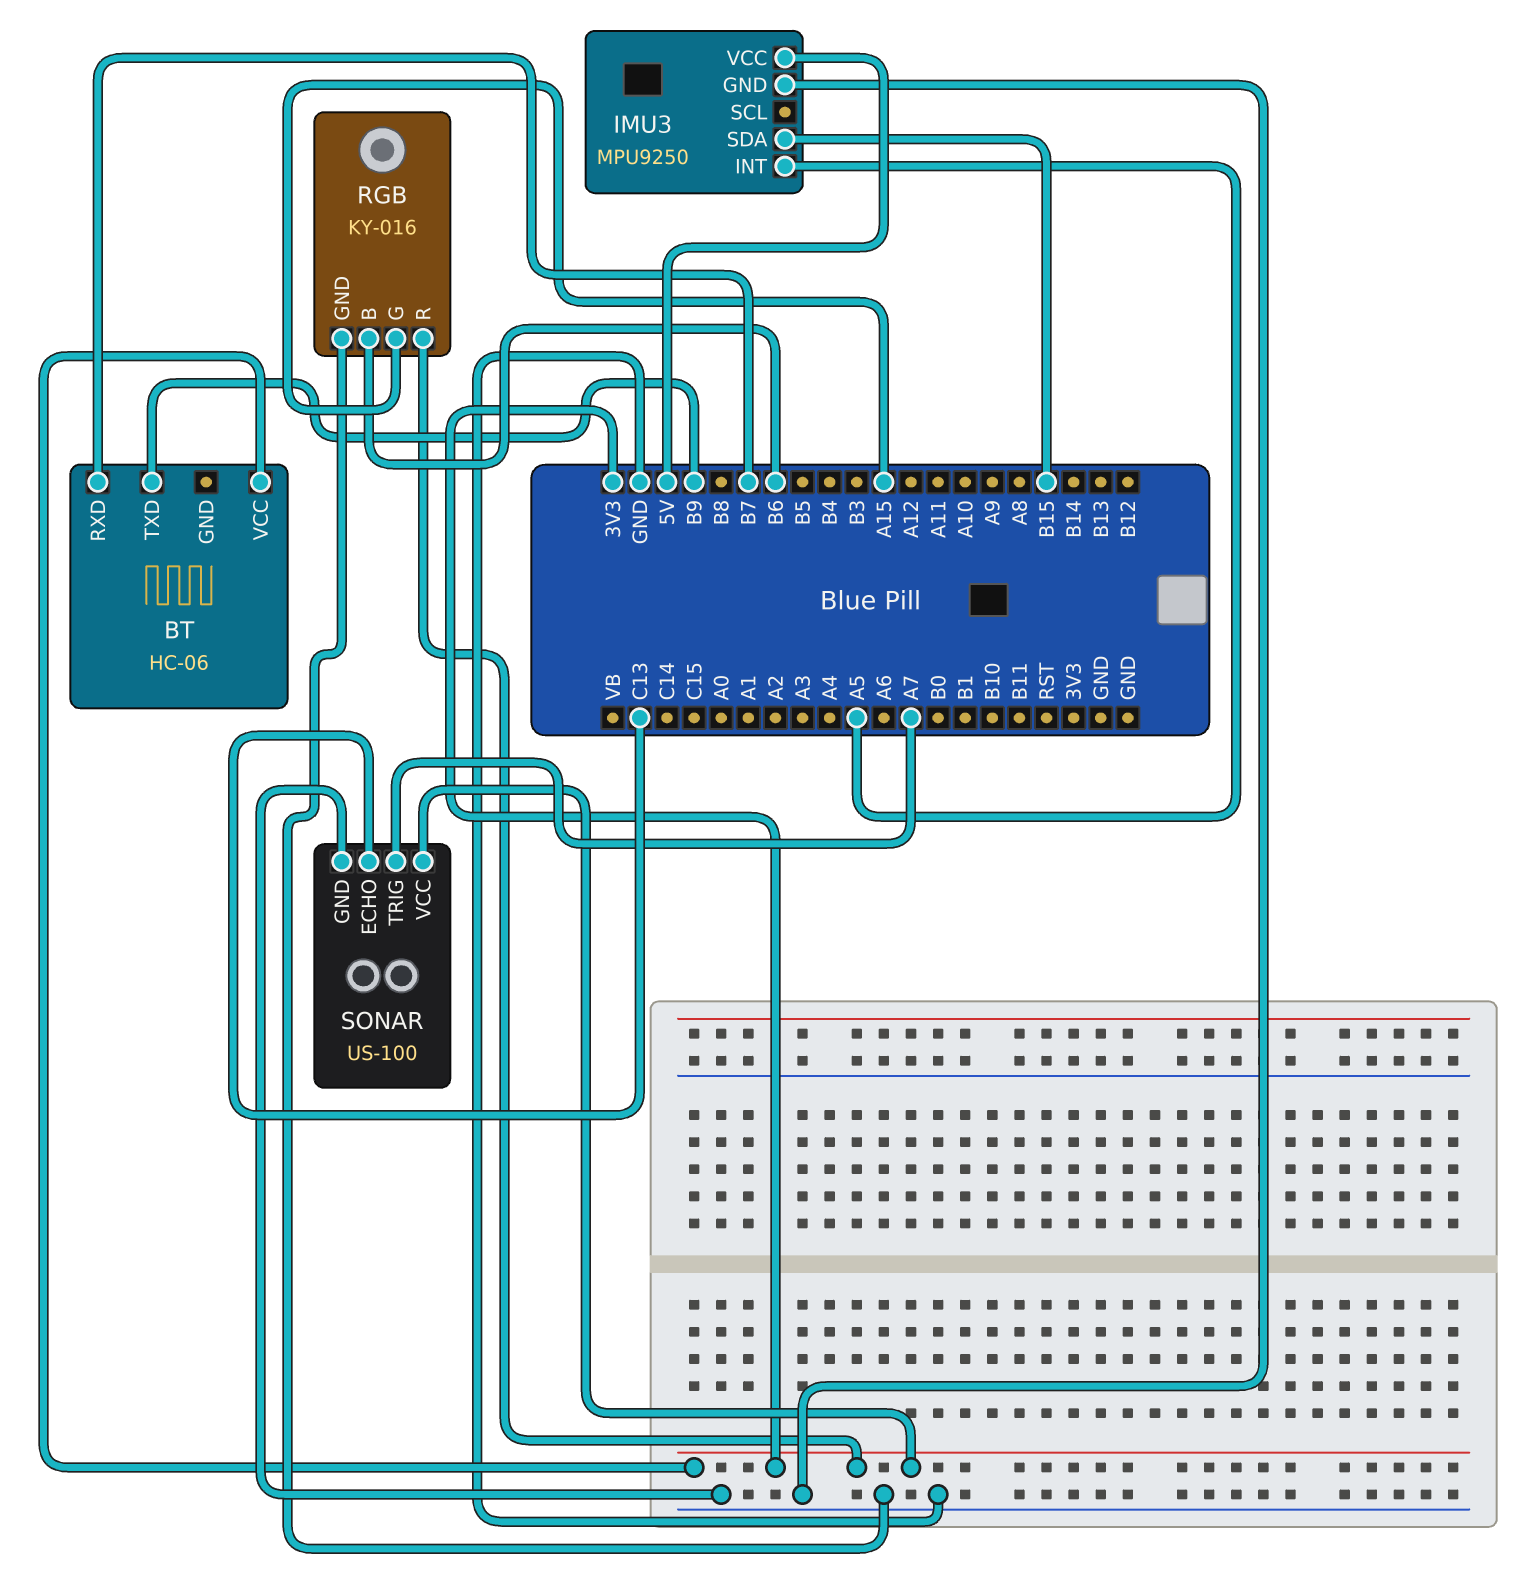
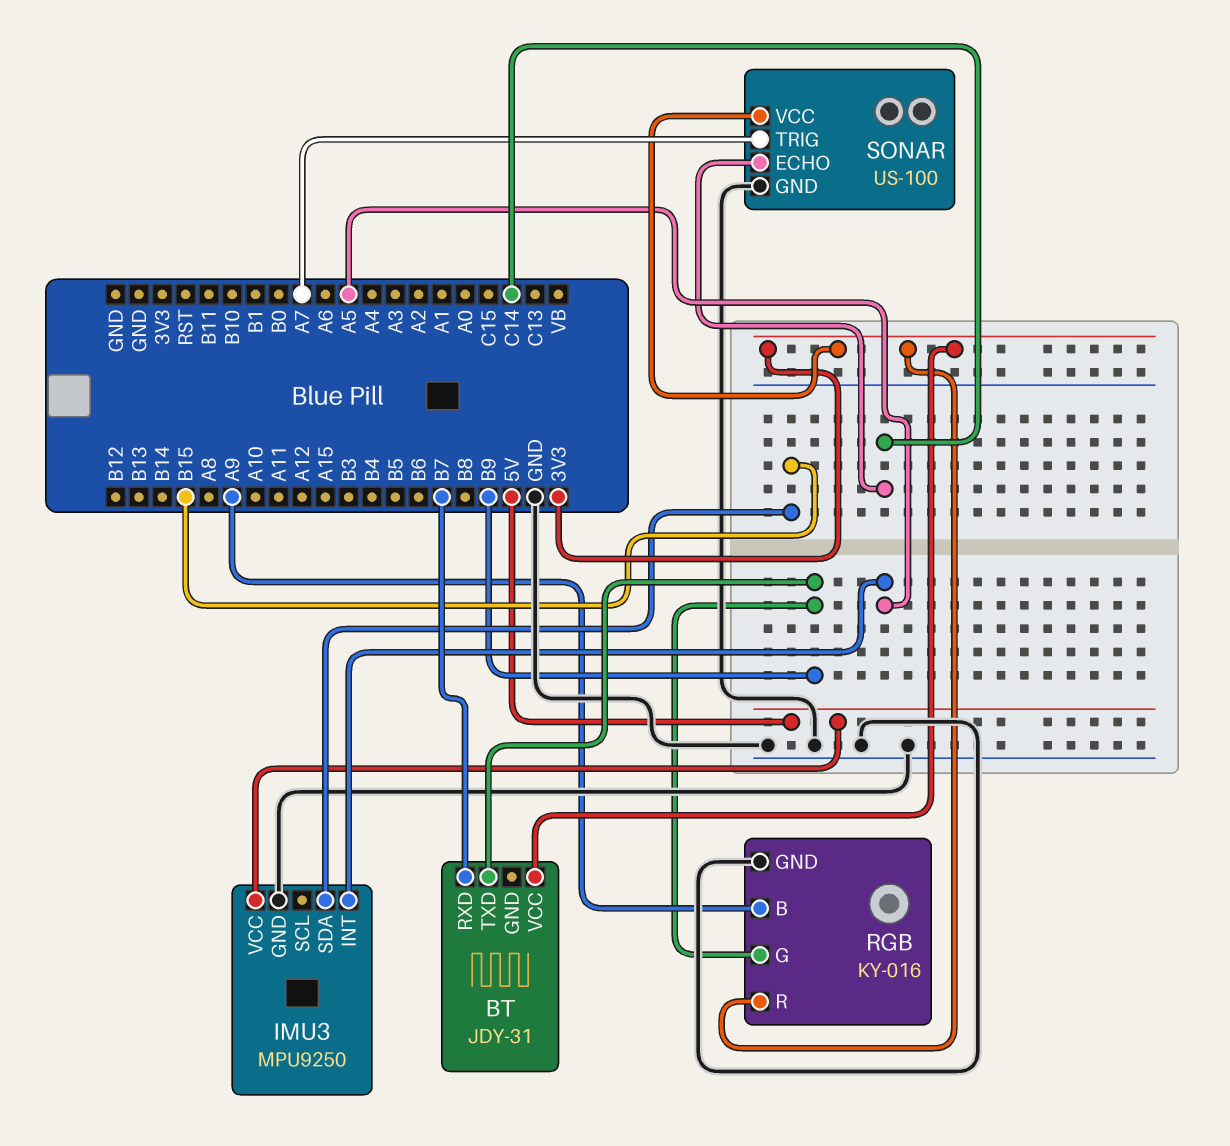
BT: HC-06 -> JDY-31
RGB pin B: B6 -> A9
RGB pin G: A15 -> B9
SONAR pin ECHO: C13 -> C14

